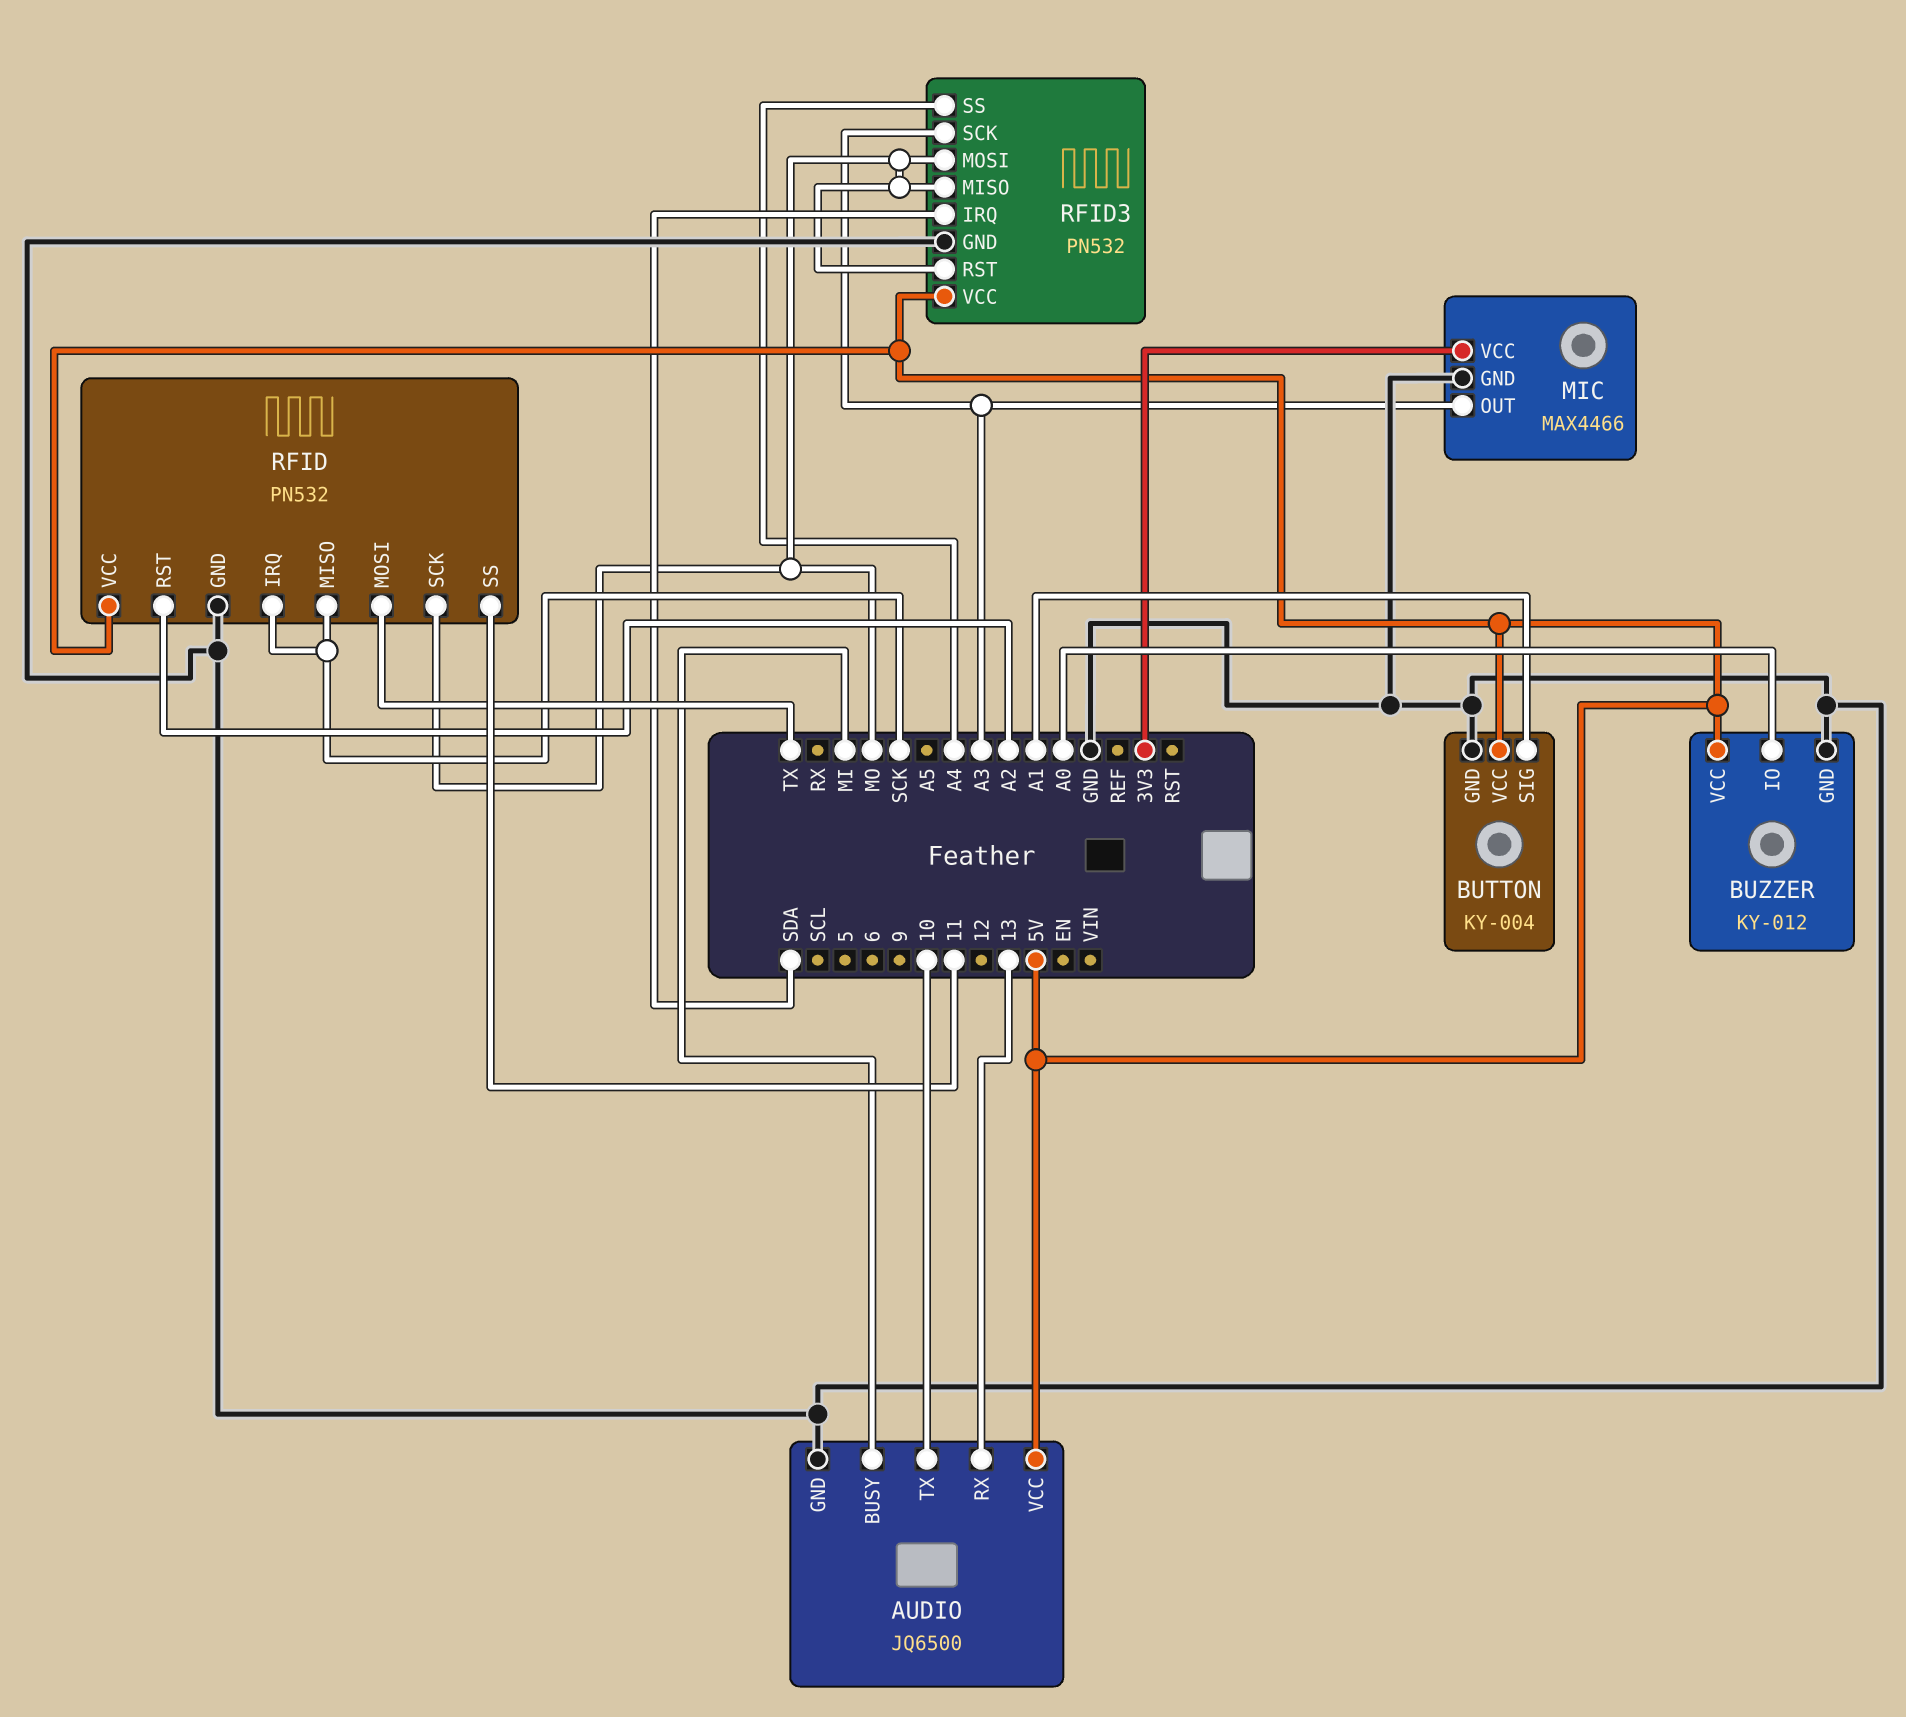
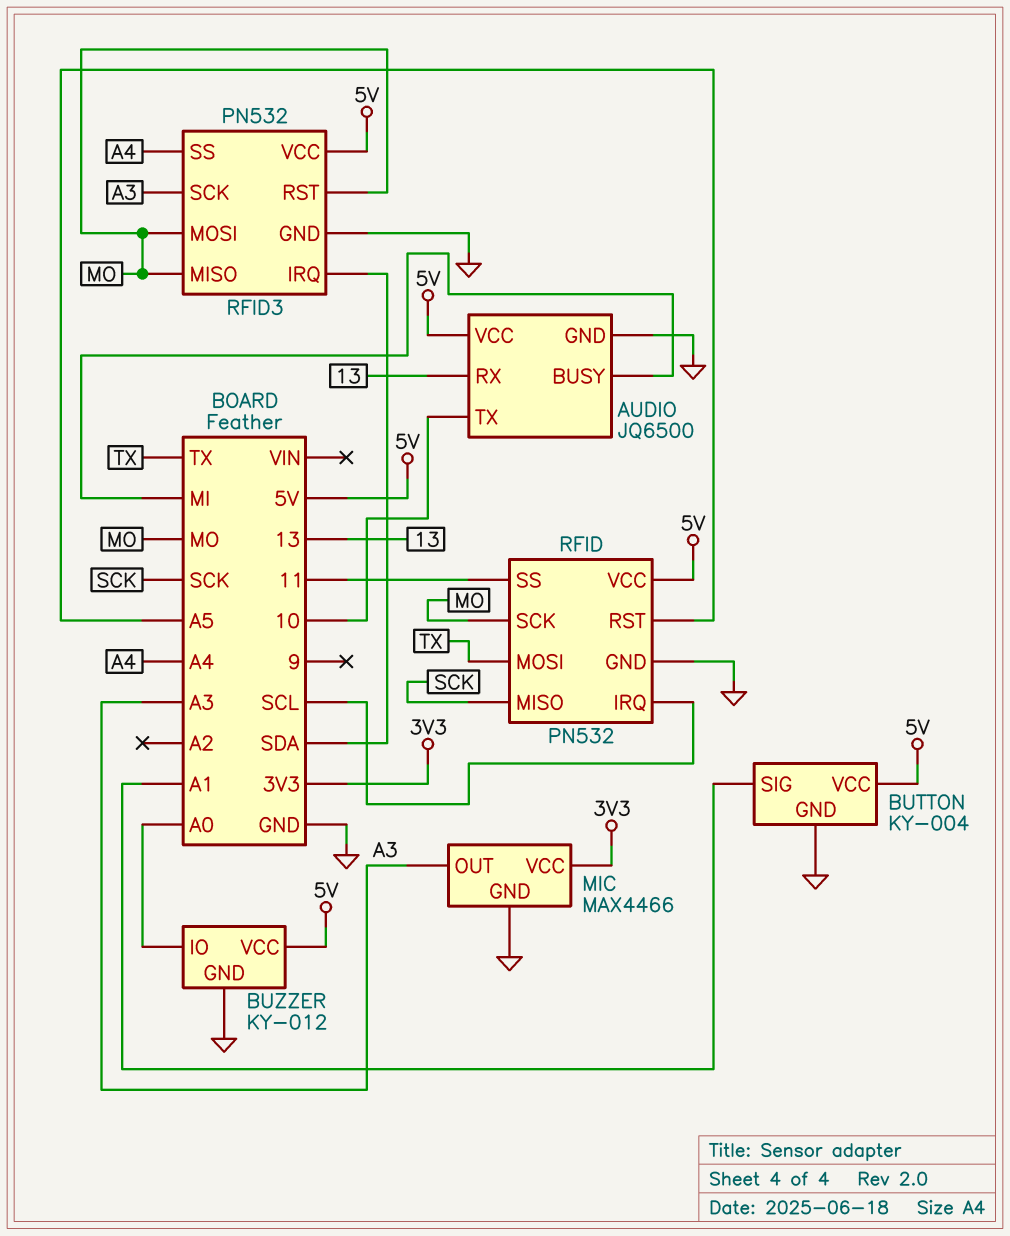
RFID pin IRQ: SCK -> SCL
RFID pin RST: A2 -> A5

